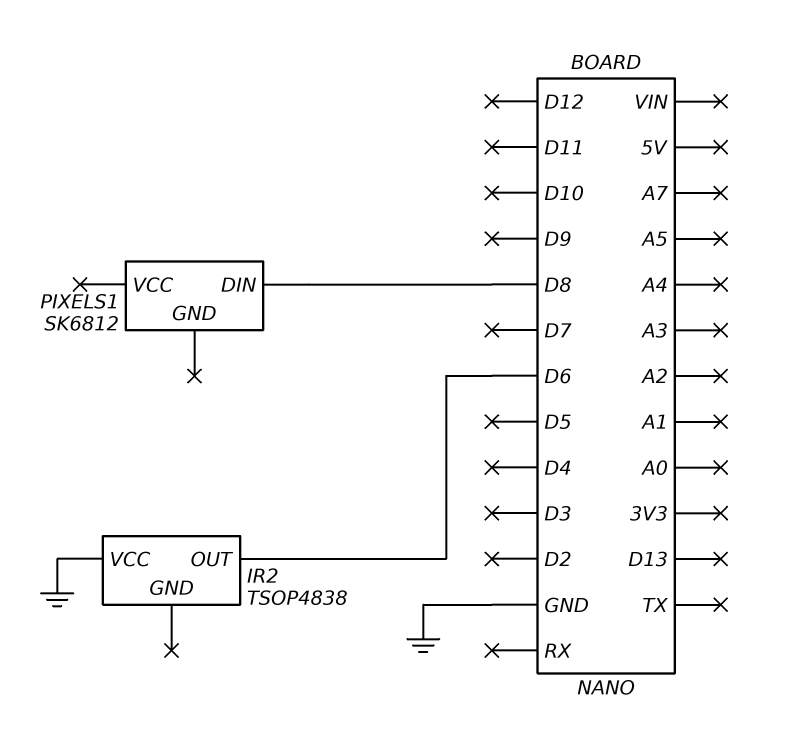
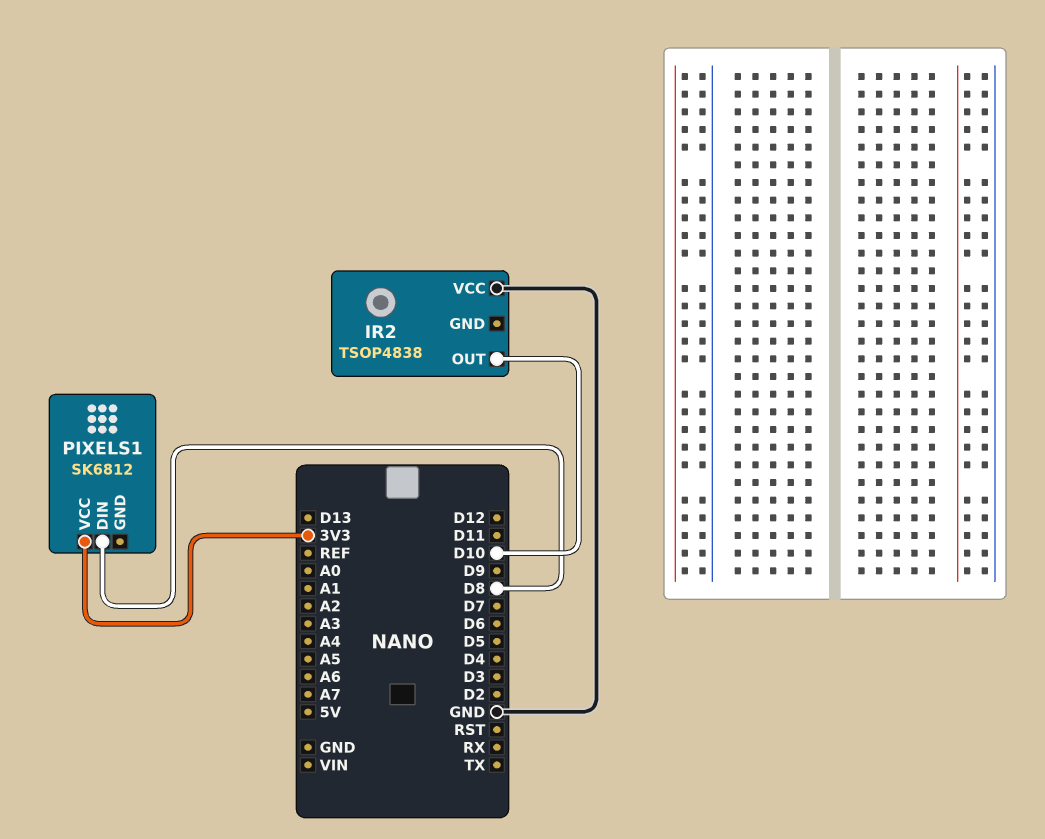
IR2 pin OUT: D6 -> D10
PIXELS1 pin VCC: none -> 3V3

